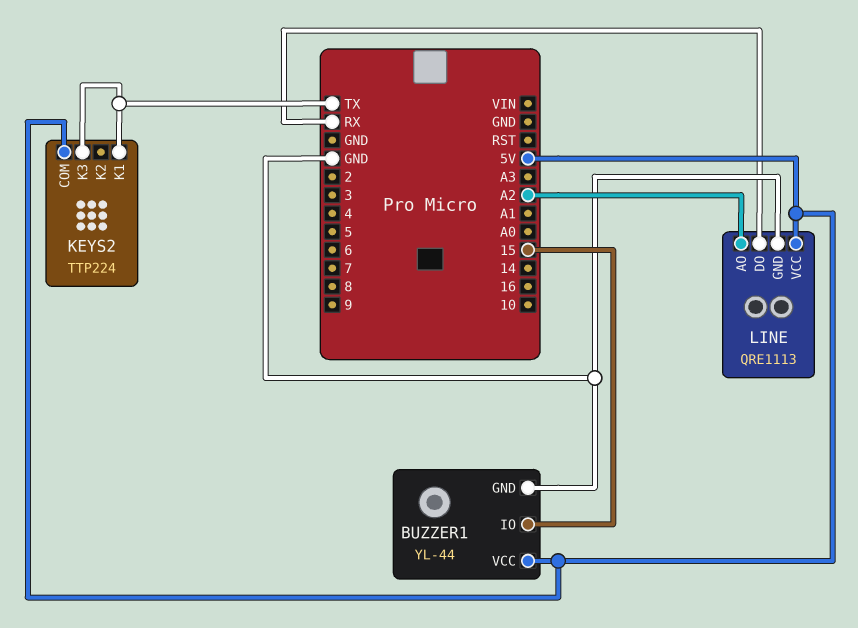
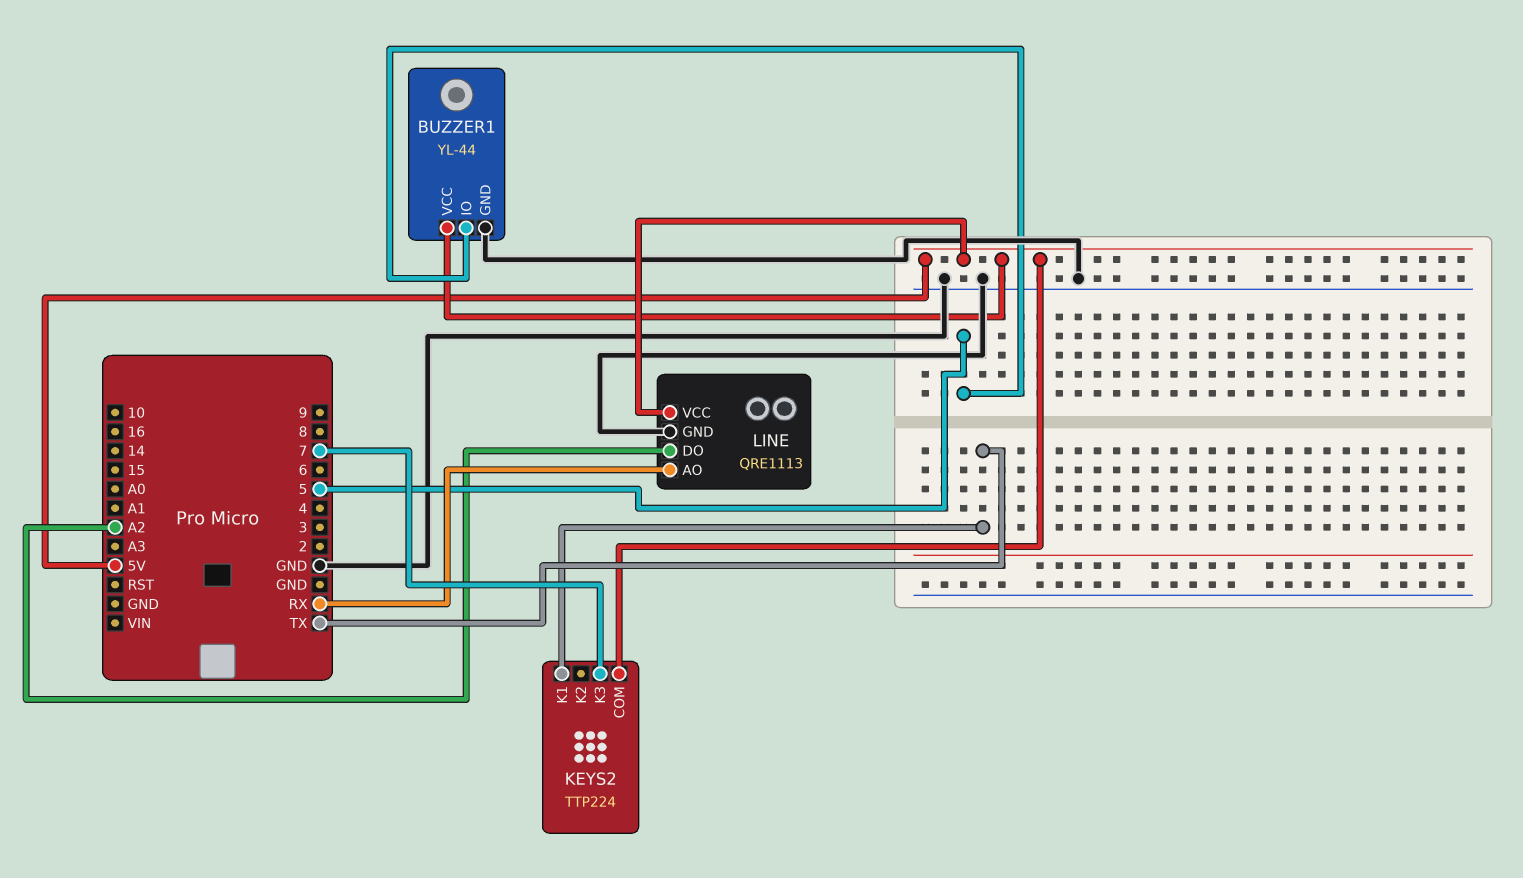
BUZZER1 pin IO: 15 -> 5
KEYS2 pin K3: TX -> 7
LINE pin AO: A2 -> RX
LINE pin DO: RX -> A2

